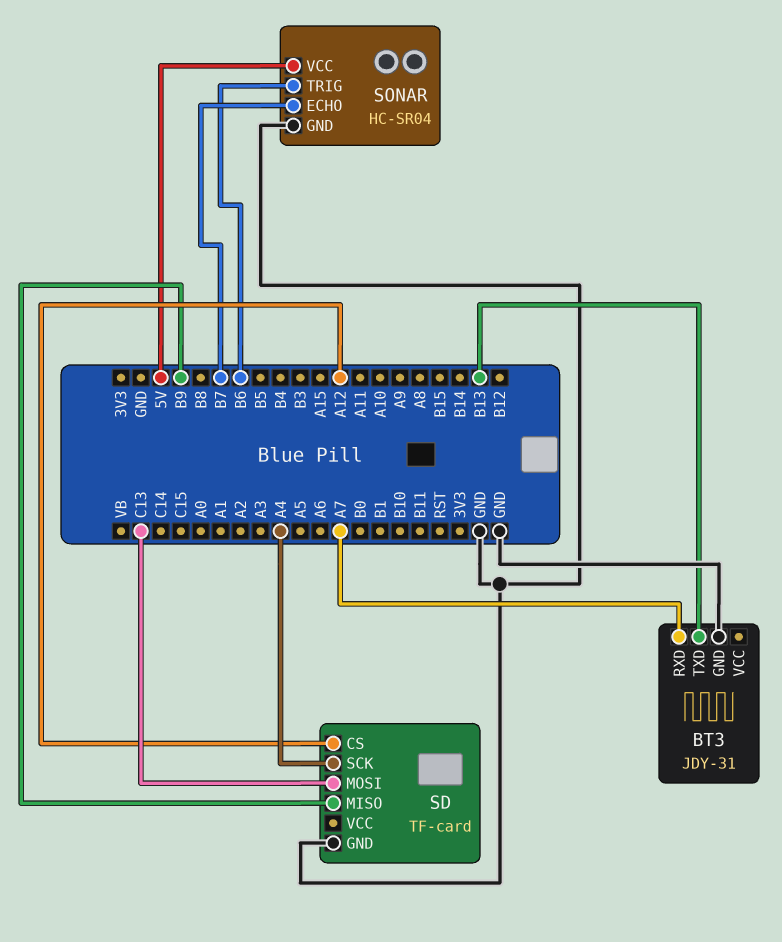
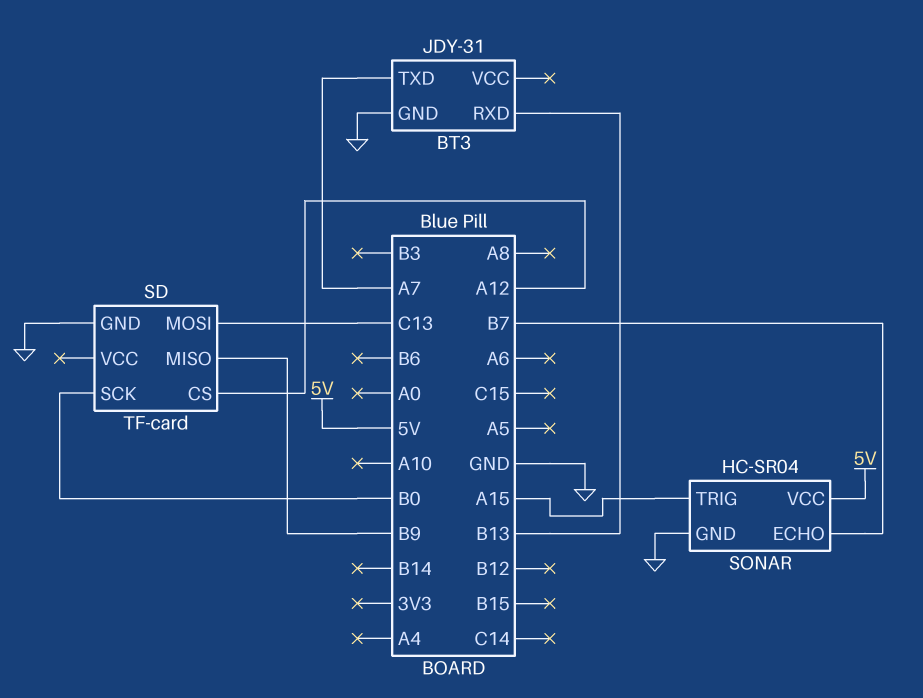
BT3 pin RXD: A7 -> B13
BT3 pin TXD: B13 -> A7
SD pin SCK: A4 -> B0
SONAR pin TRIG: B6 -> A15

